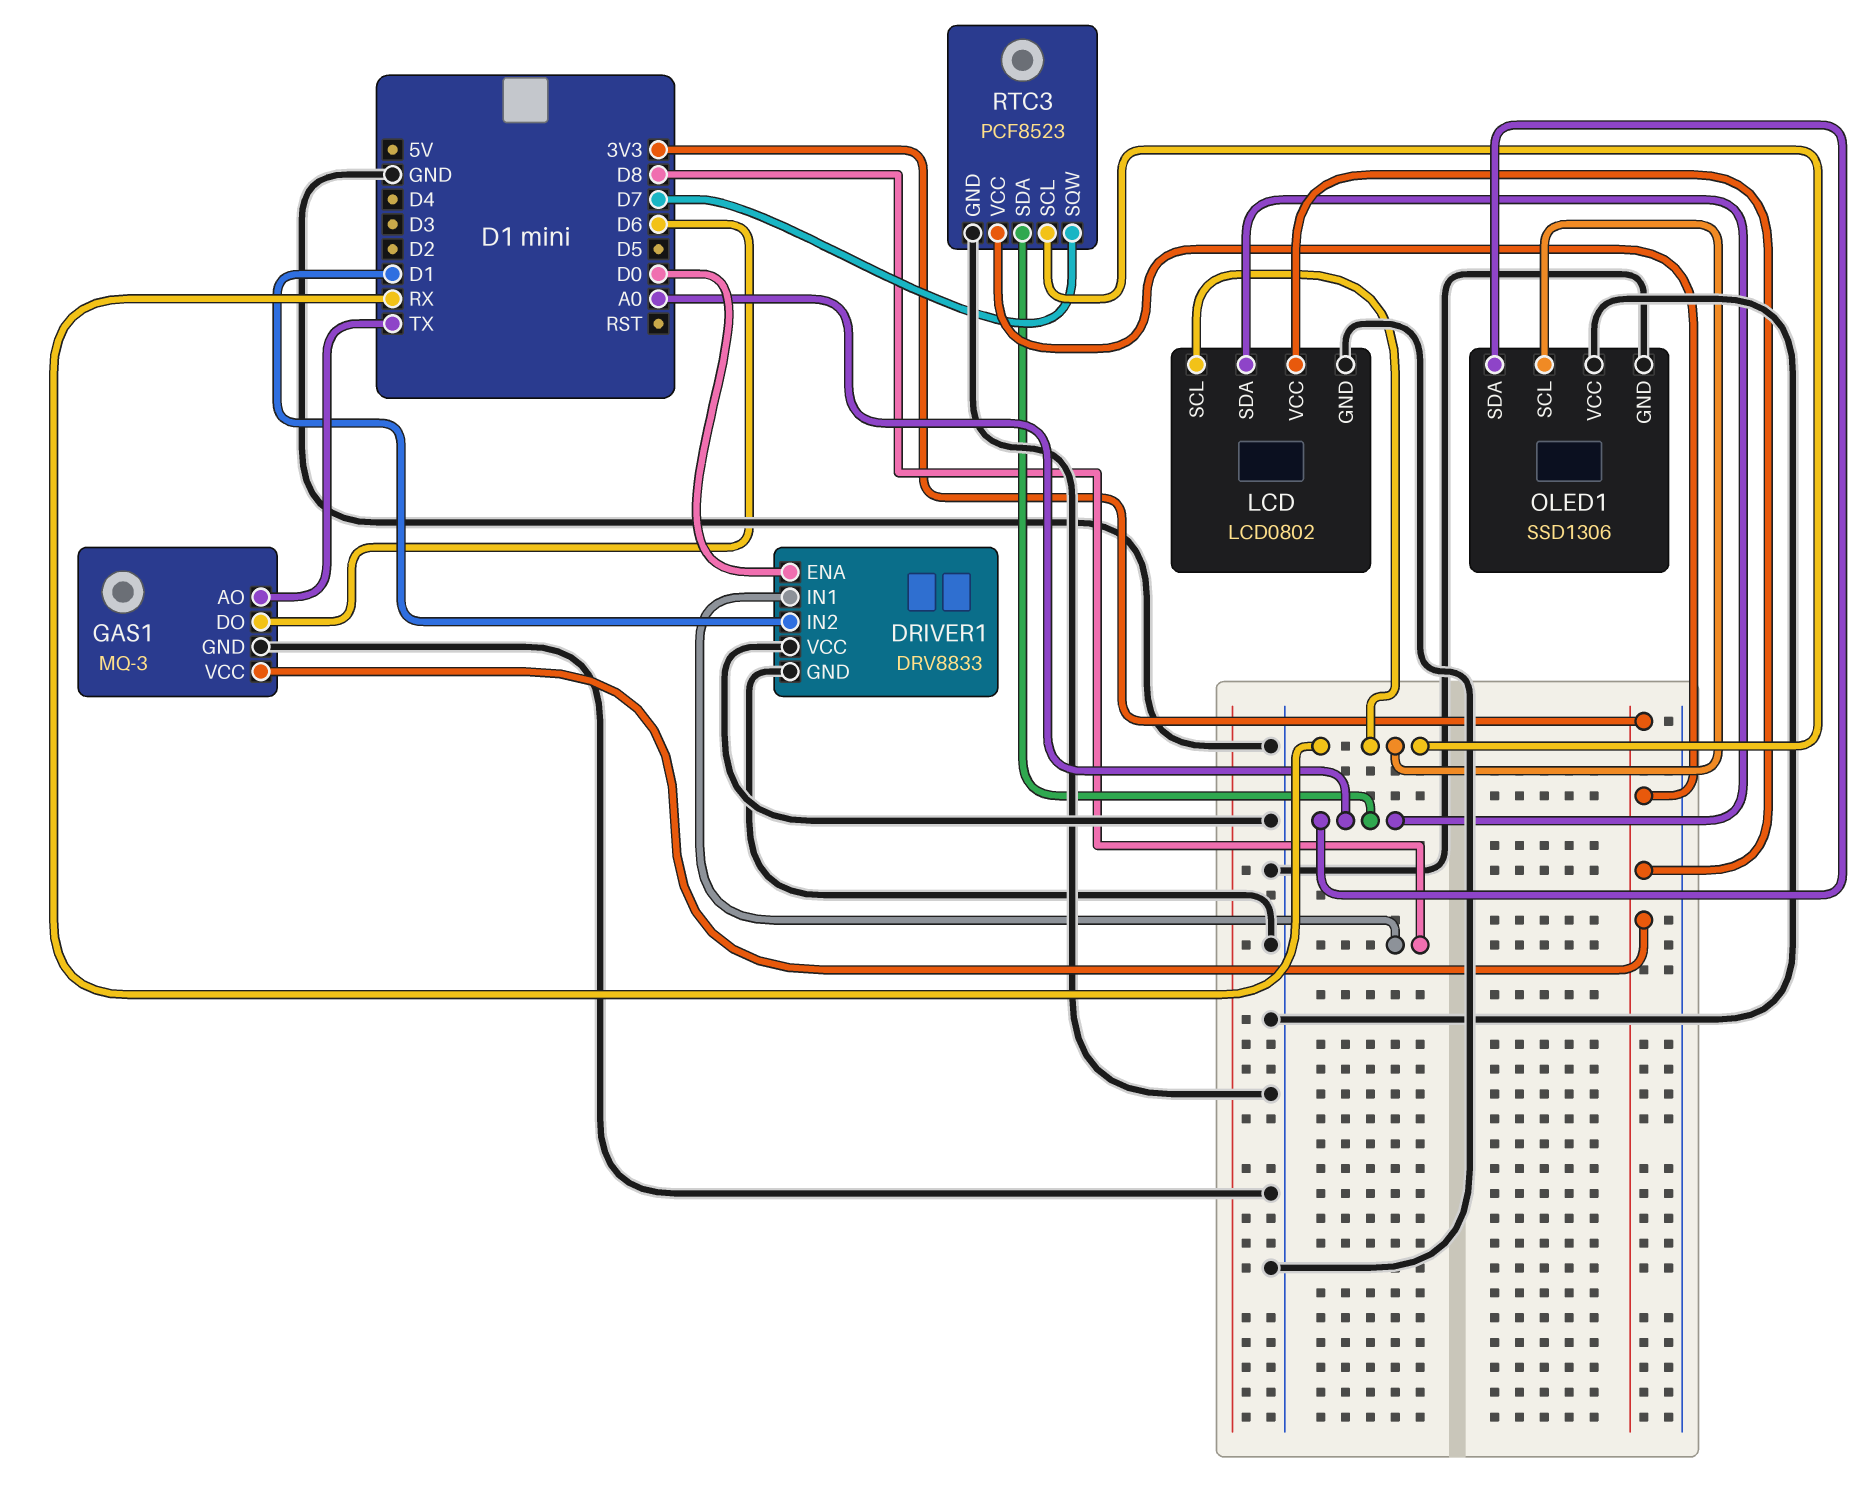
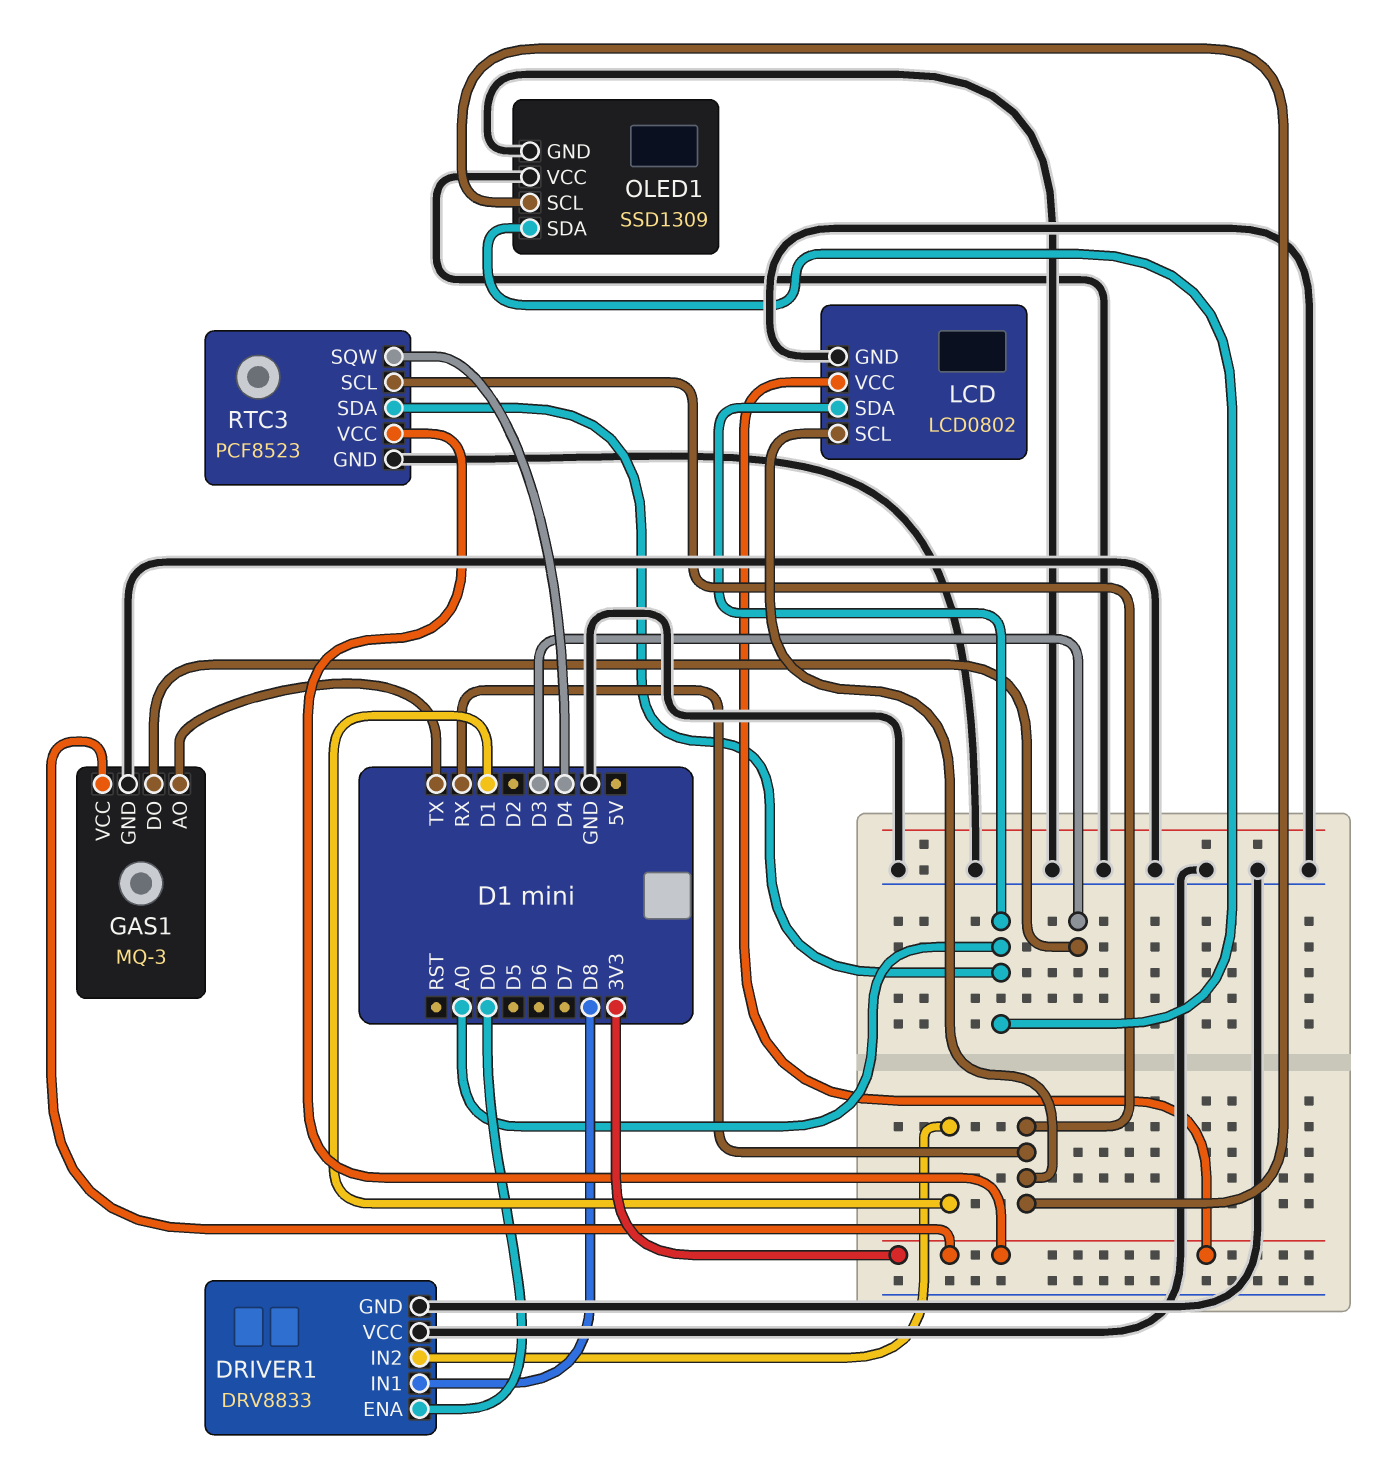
GAS1 pin DO: D6 -> D3
OLED1: SSD1306 -> SSD1309
RTC3 pin SQW: D7 -> D4

